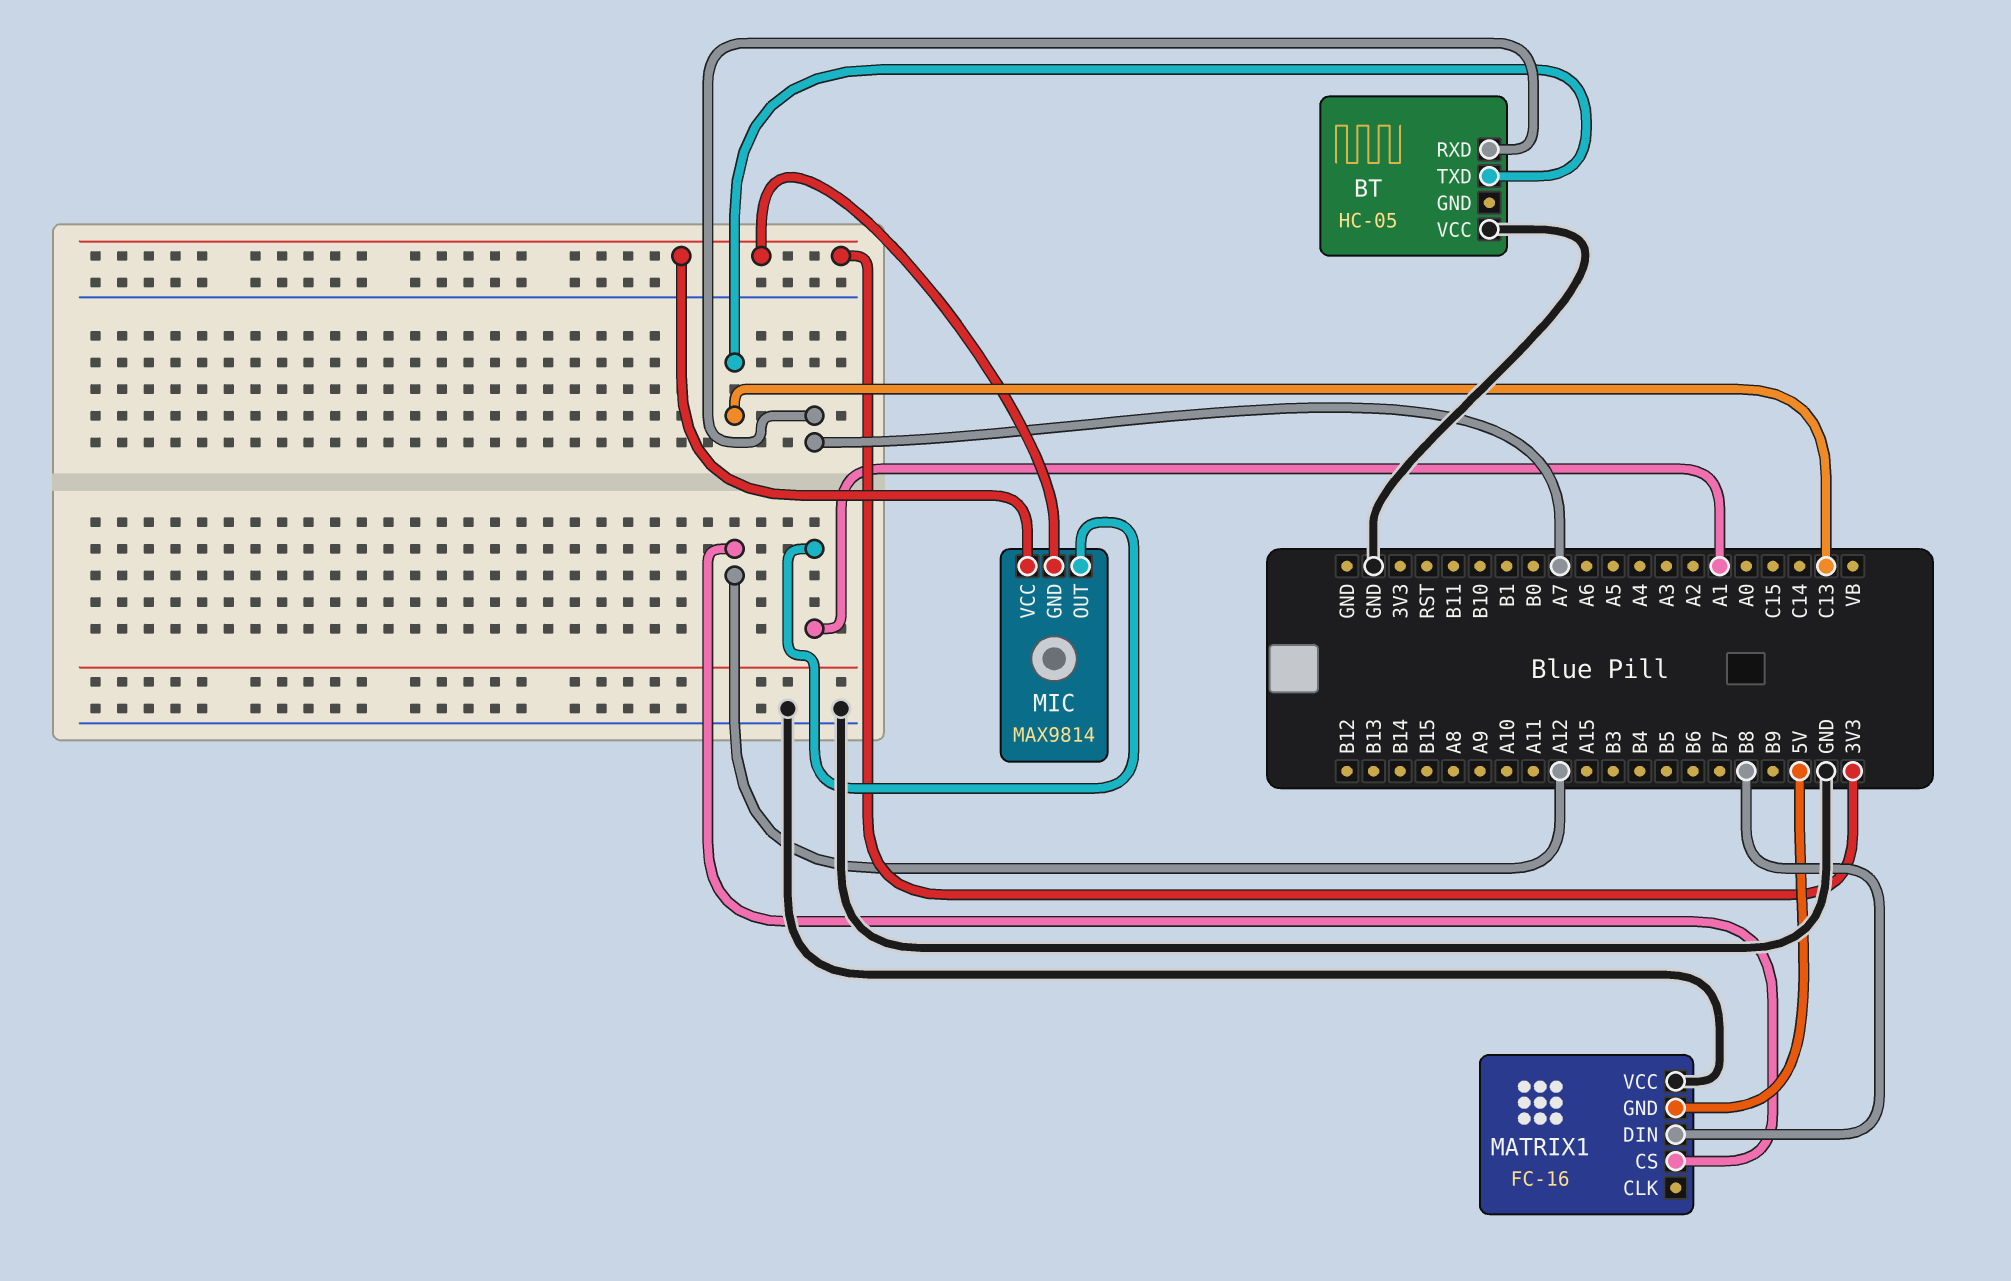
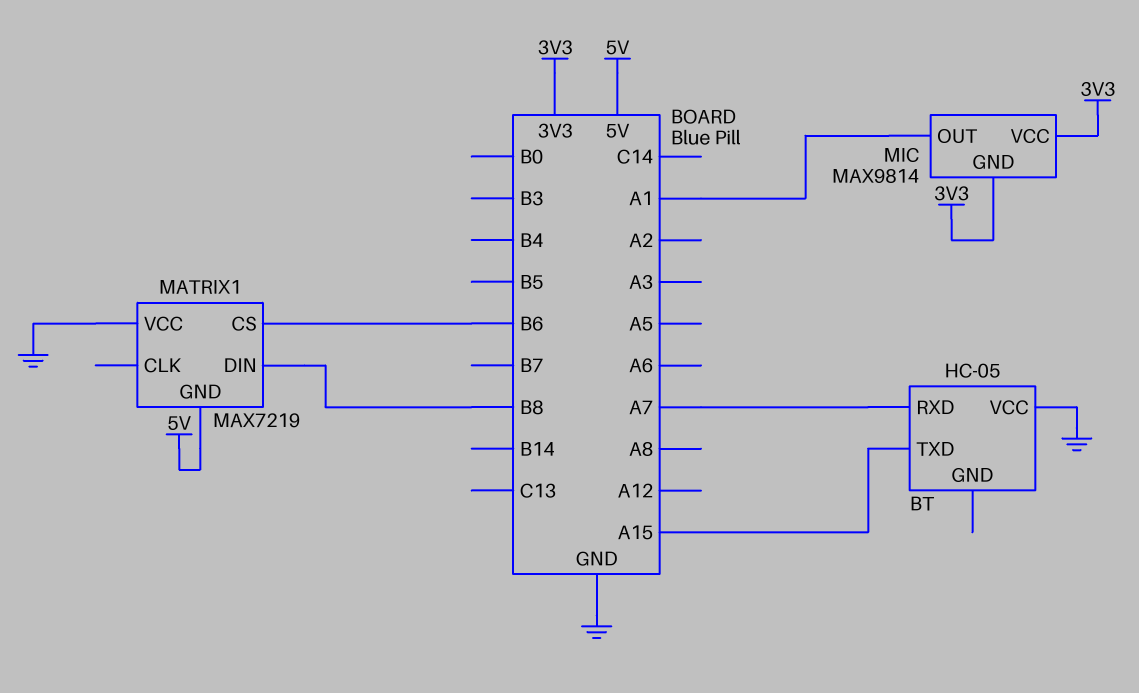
BT pin TXD: C13 -> A15
MATRIX1: FC-16 -> MAX7219
MATRIX1 pin CS: A12 -> B6

